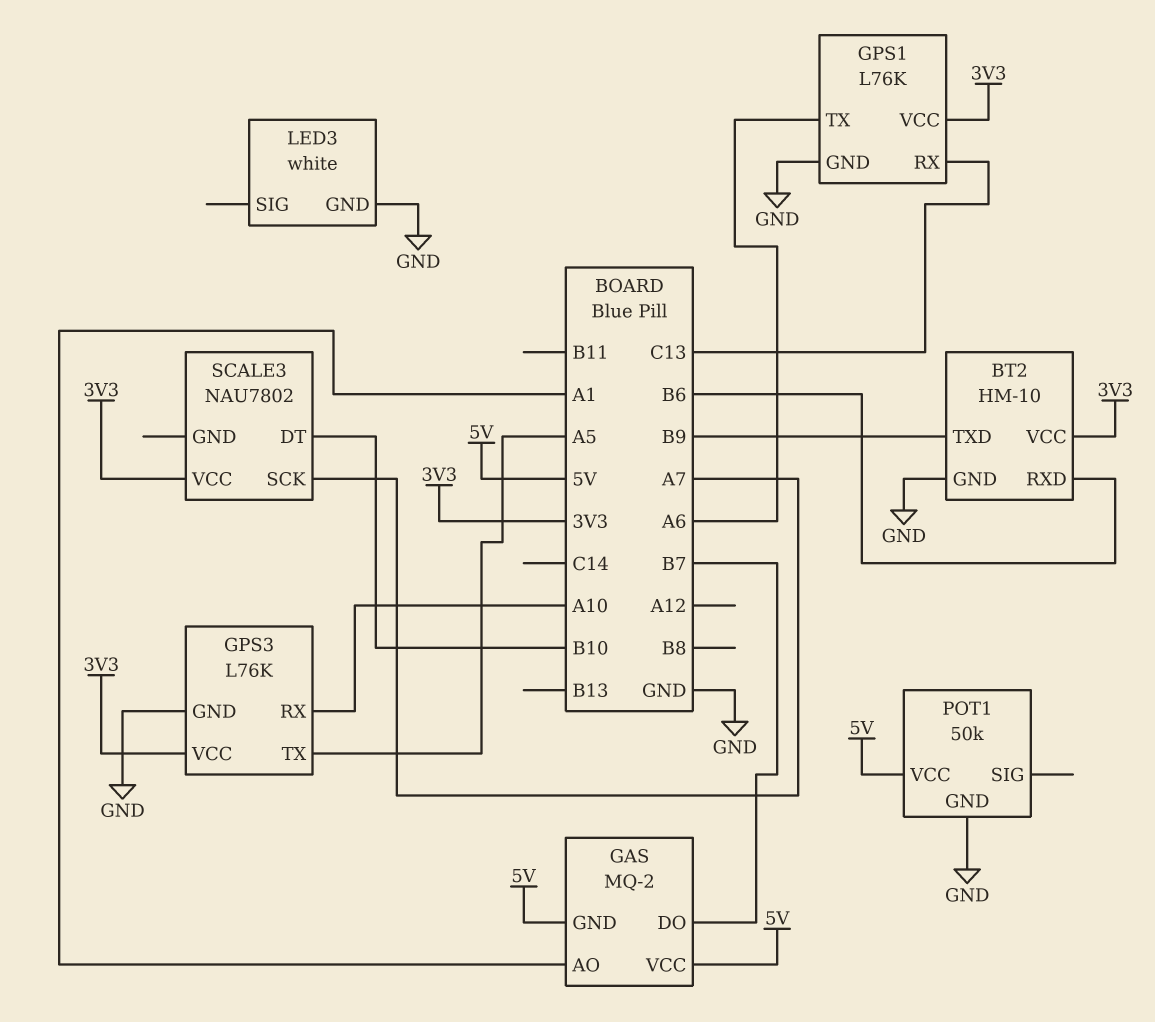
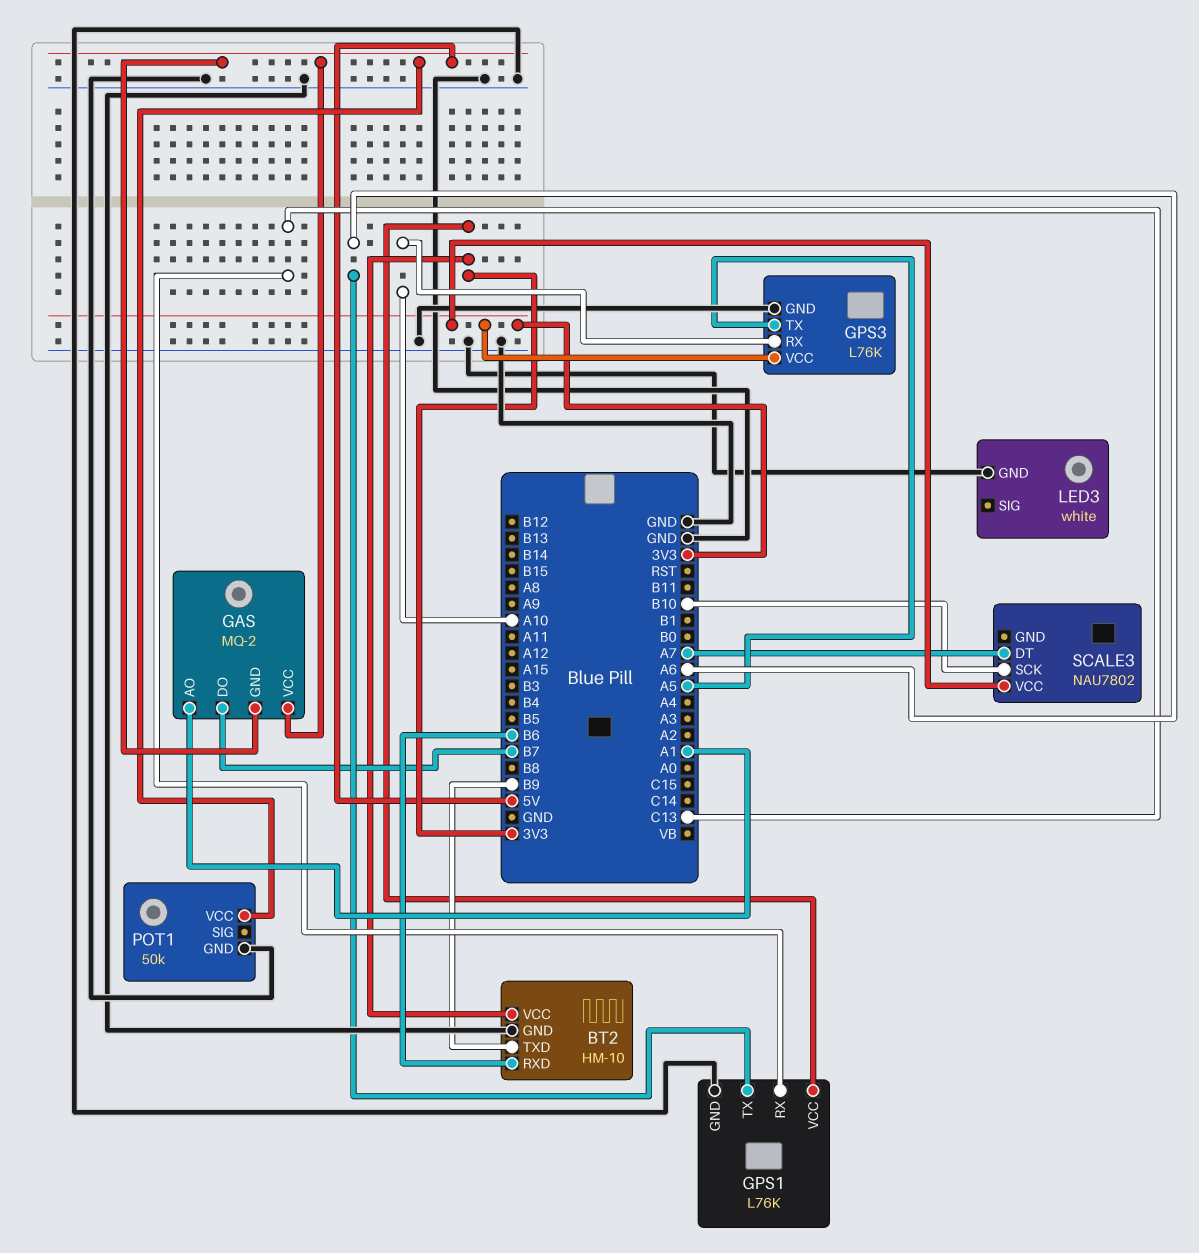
SCALE3 pin DT: B10 -> A7
SCALE3 pin SCK: A7 -> B10

